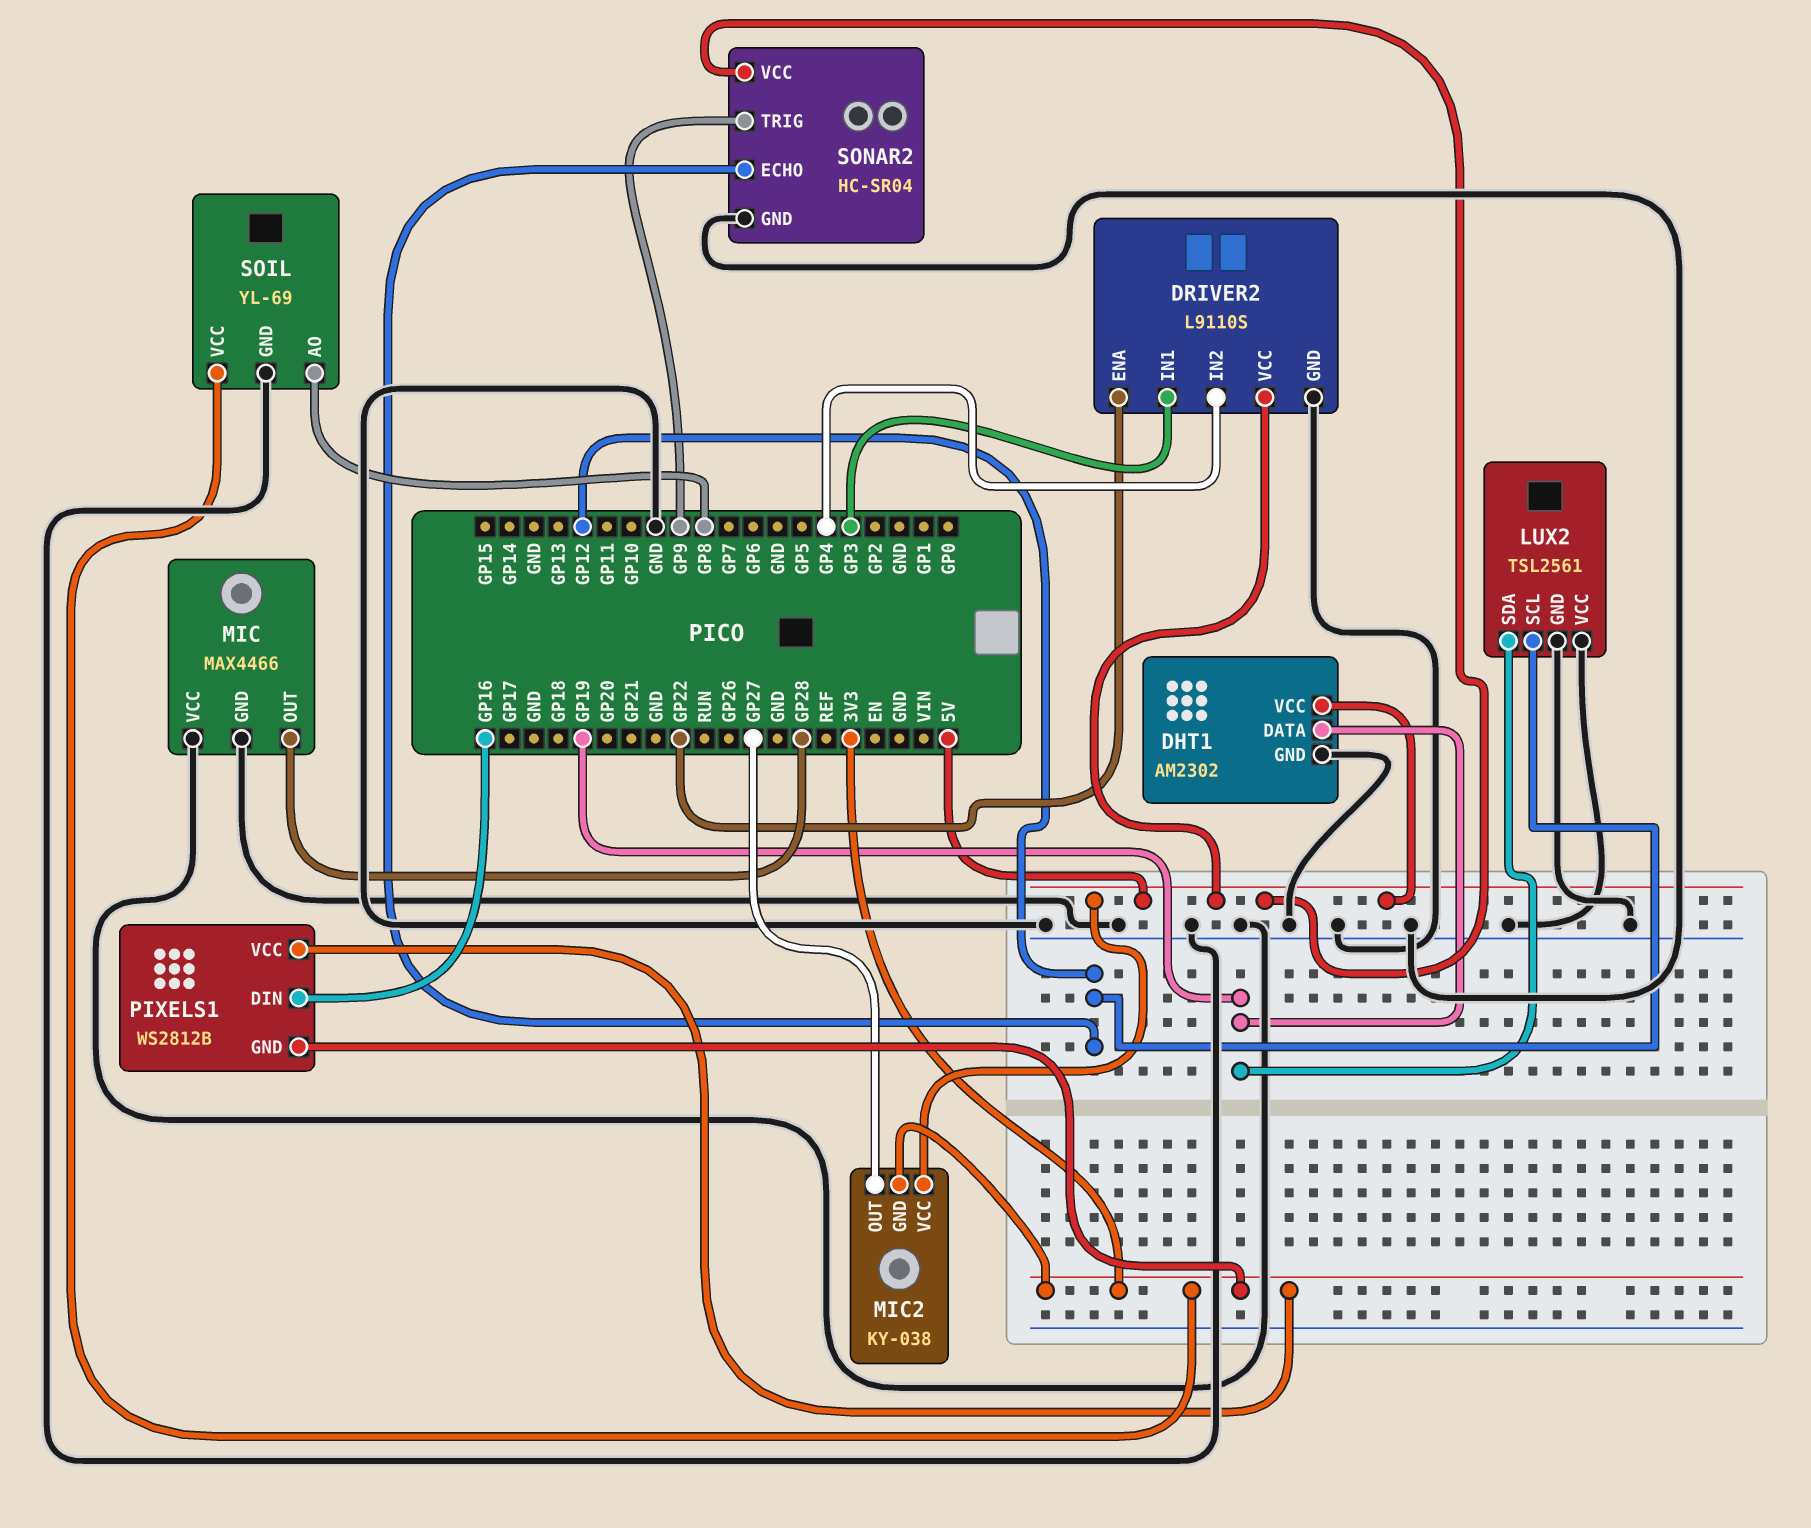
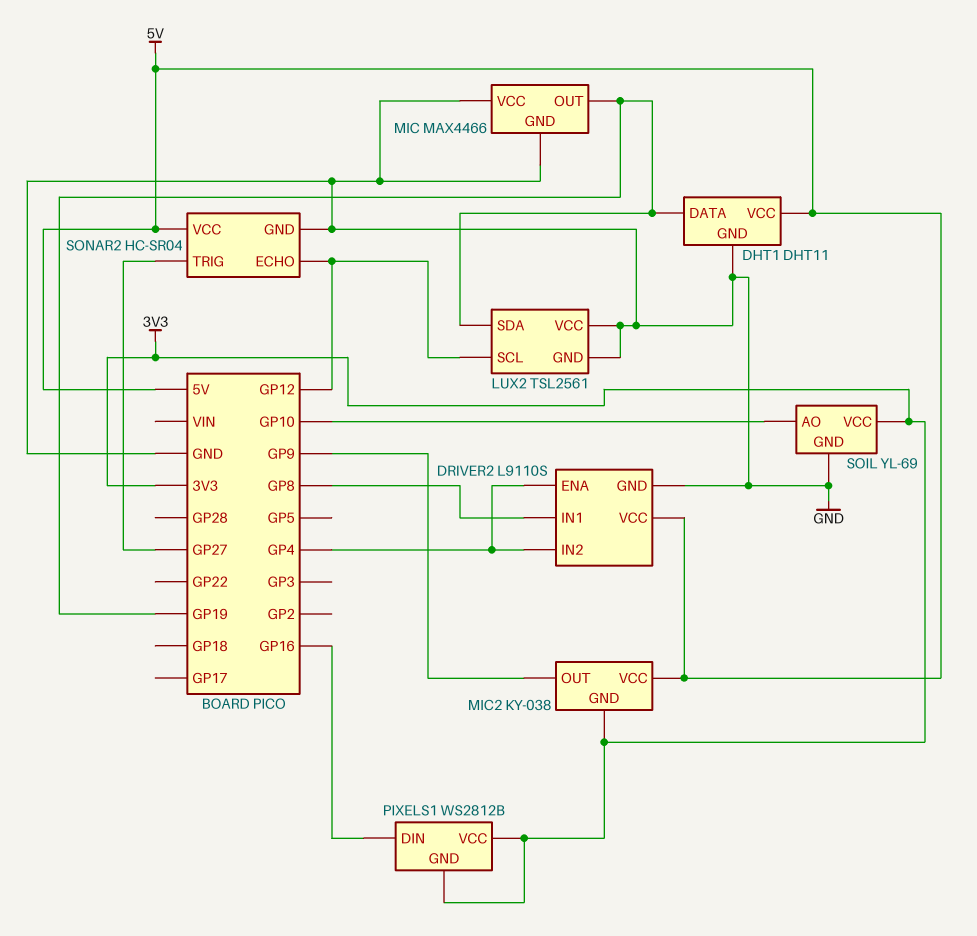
DHT1: AM2302 -> DHT11
DRIVER2 pin ENA: GP22 -> GP4
DRIVER2 pin IN1: GP3 -> GP8
MIC pin OUT: GP28 -> GP19
MIC2 pin OUT: GP27 -> GP9
SOIL pin AO: GP8 -> GP10
SONAR2 pin TRIG: GP9 -> GP27

